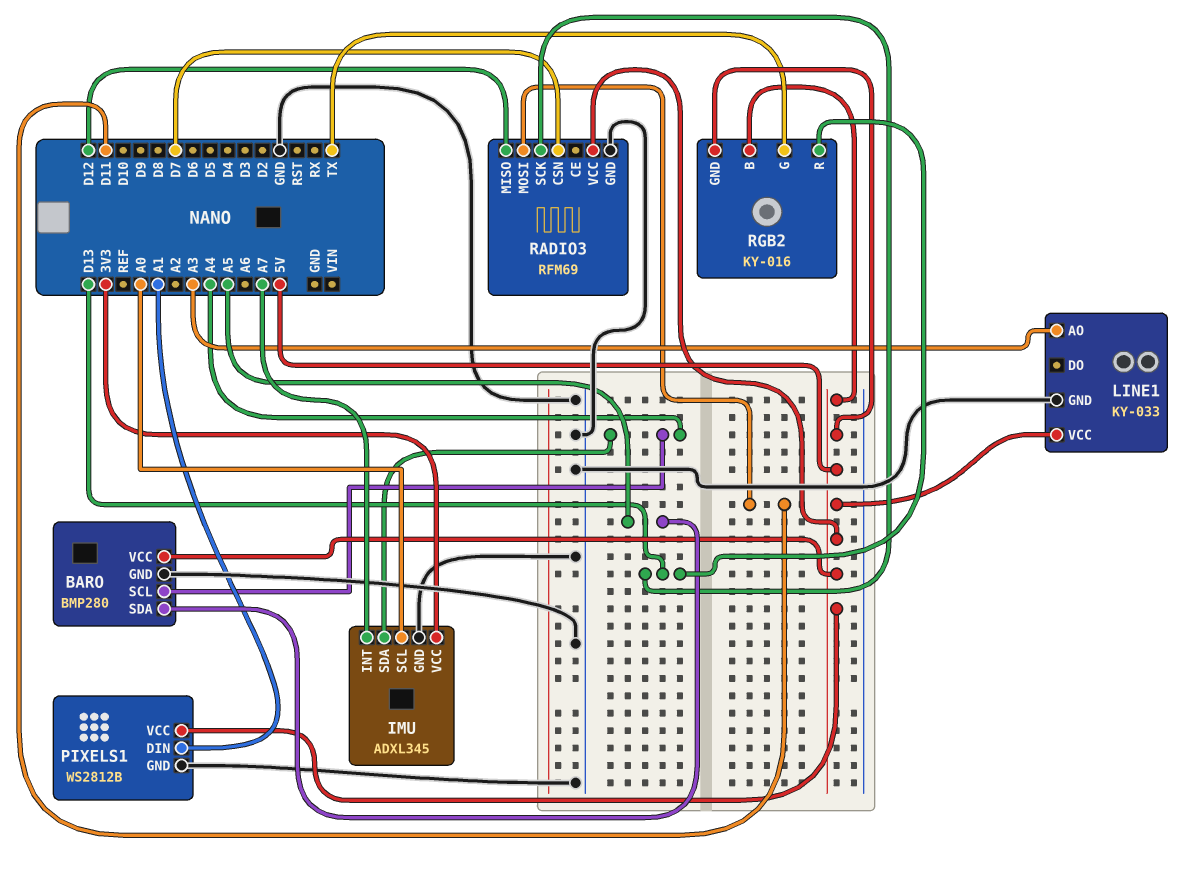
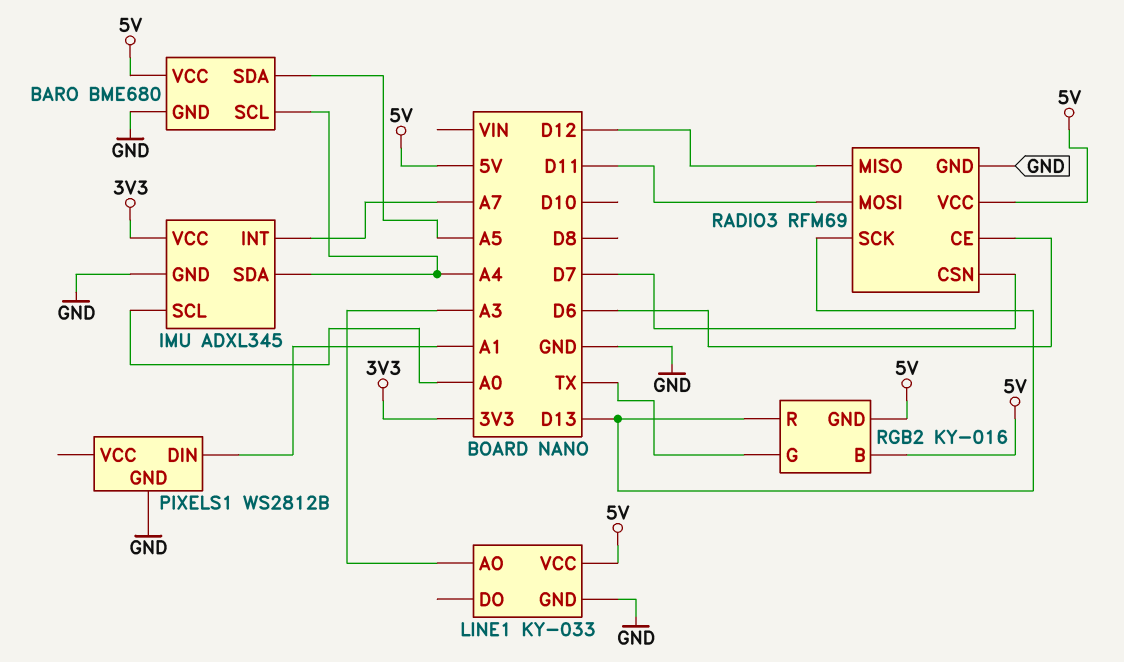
BARO: BMP280 -> BME680
PIXELS1 pin VCC: 5V -> none
RADIO3 pin CE: none -> D6

